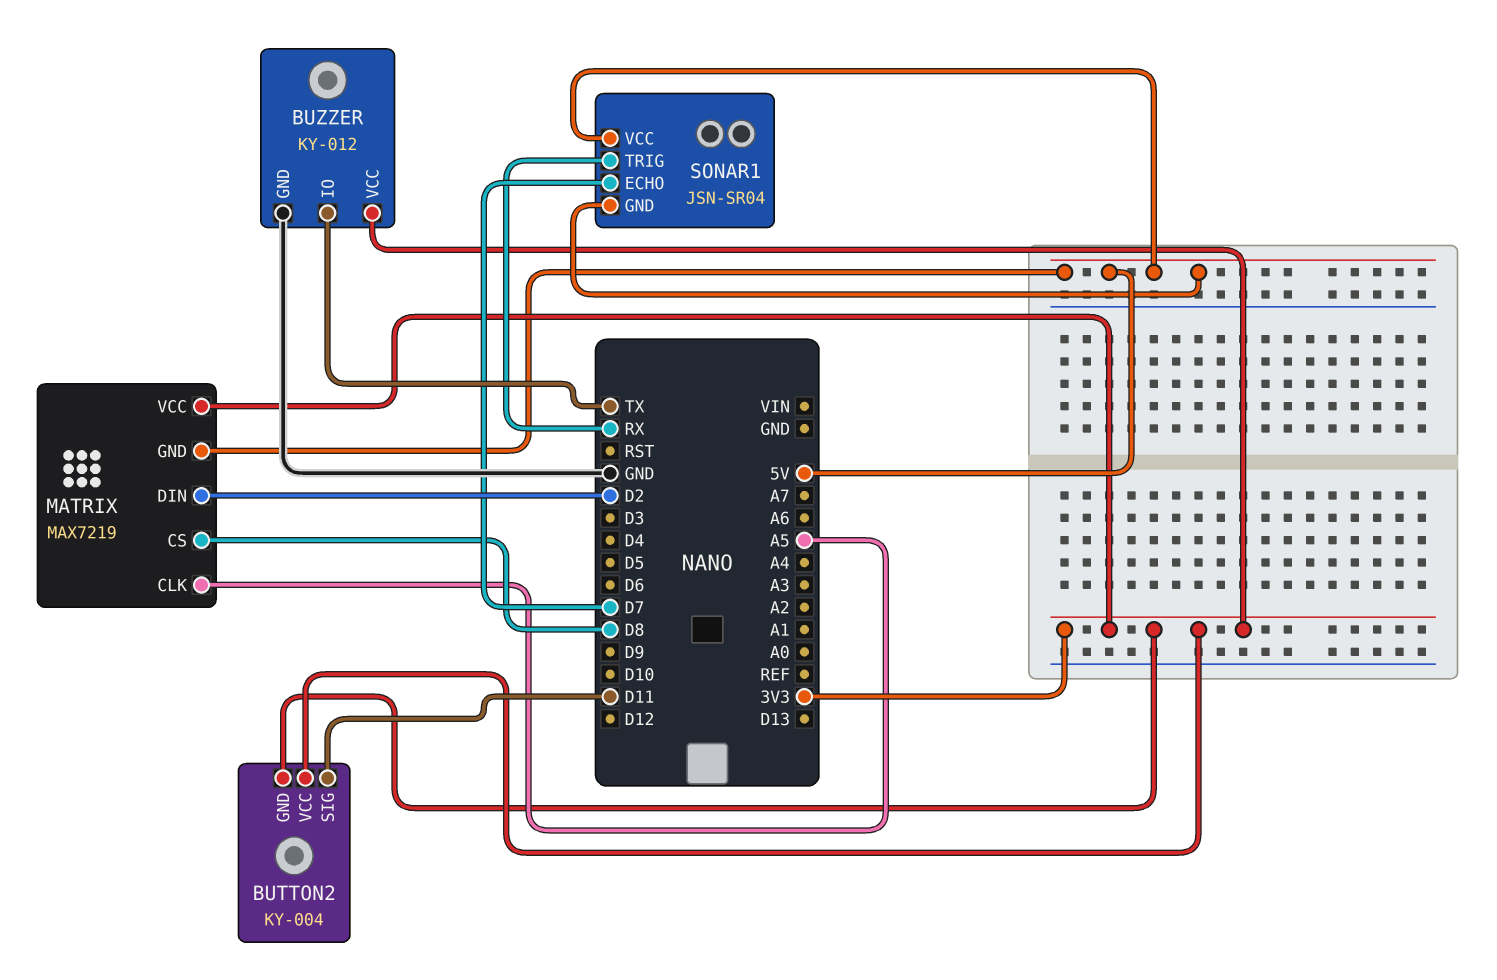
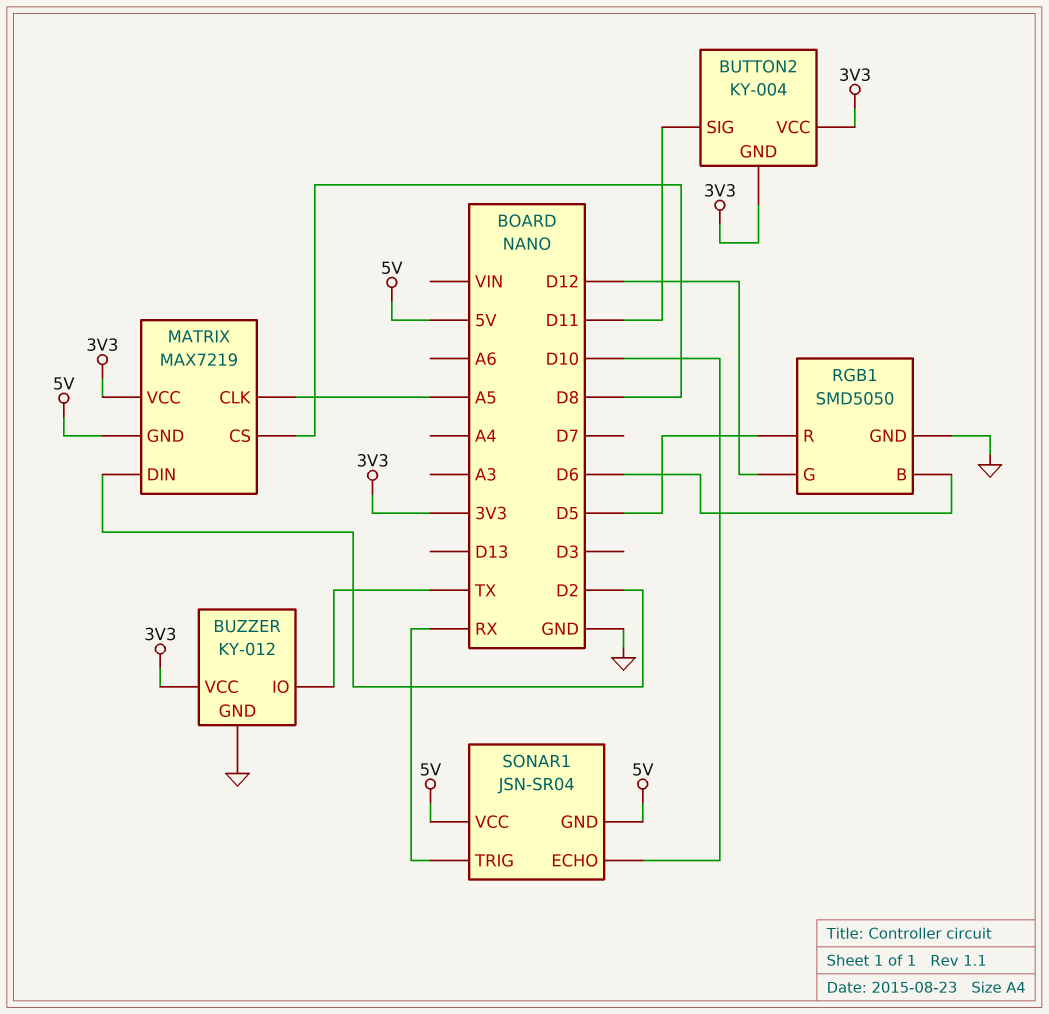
RGB1: none -> SMD5050
RGB1 pin B: none -> D6
RGB1 pin G: none -> D12
RGB1 pin GND: none -> GND
RGB1 pin R: none -> D5
SONAR1 pin ECHO: D7 -> D10

